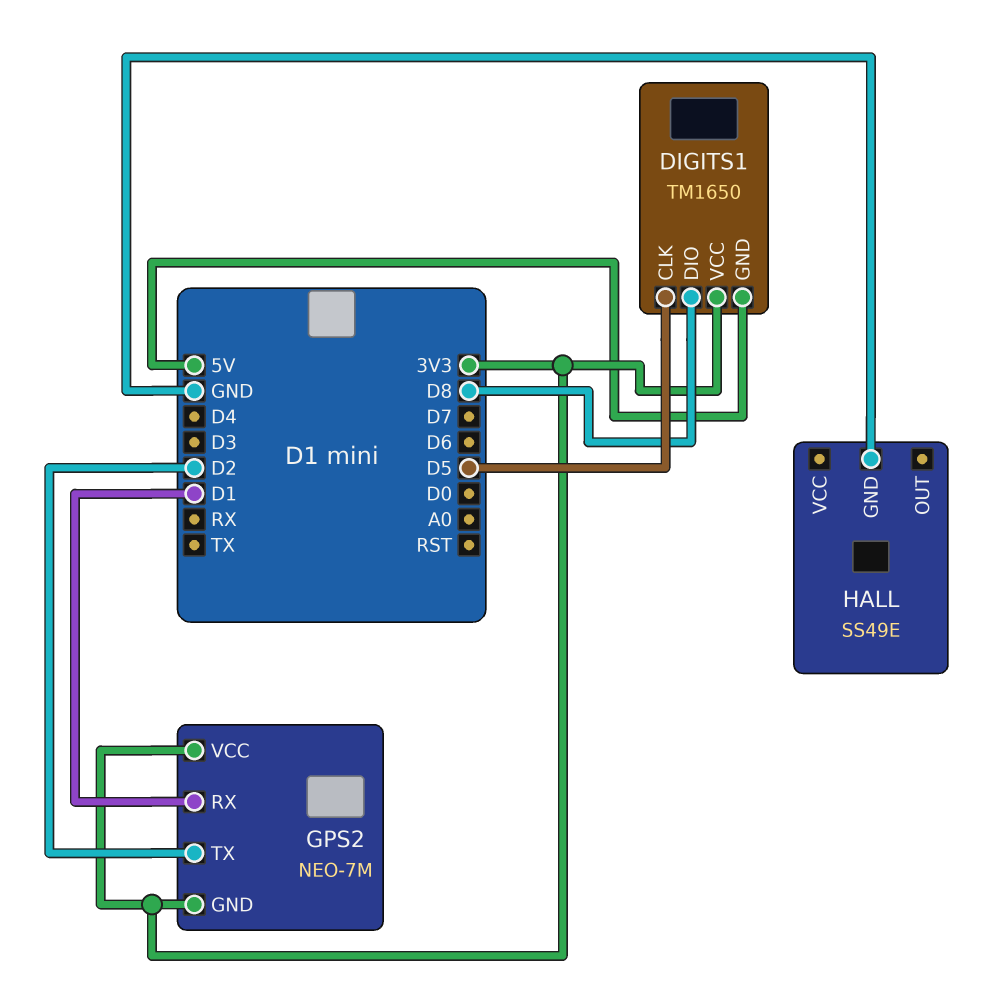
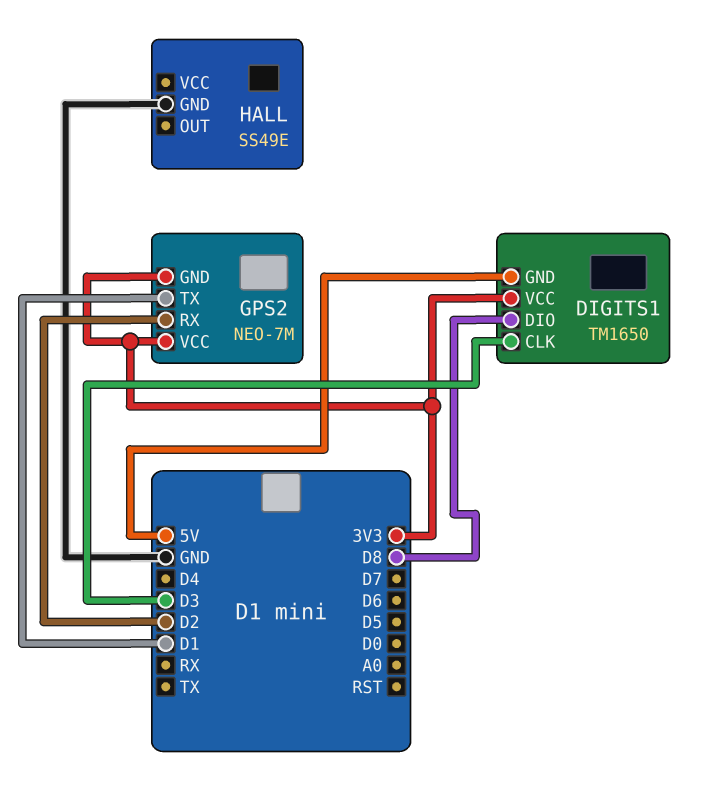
DIGITS1 pin CLK: D5 -> D3
GPS2 pin RX: D1 -> D2
GPS2 pin TX: D2 -> D1

